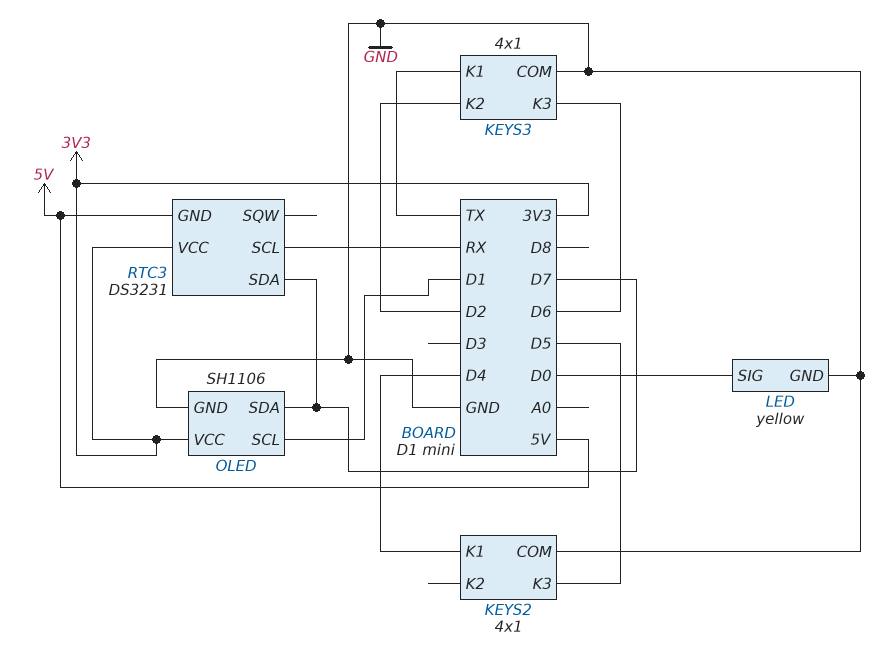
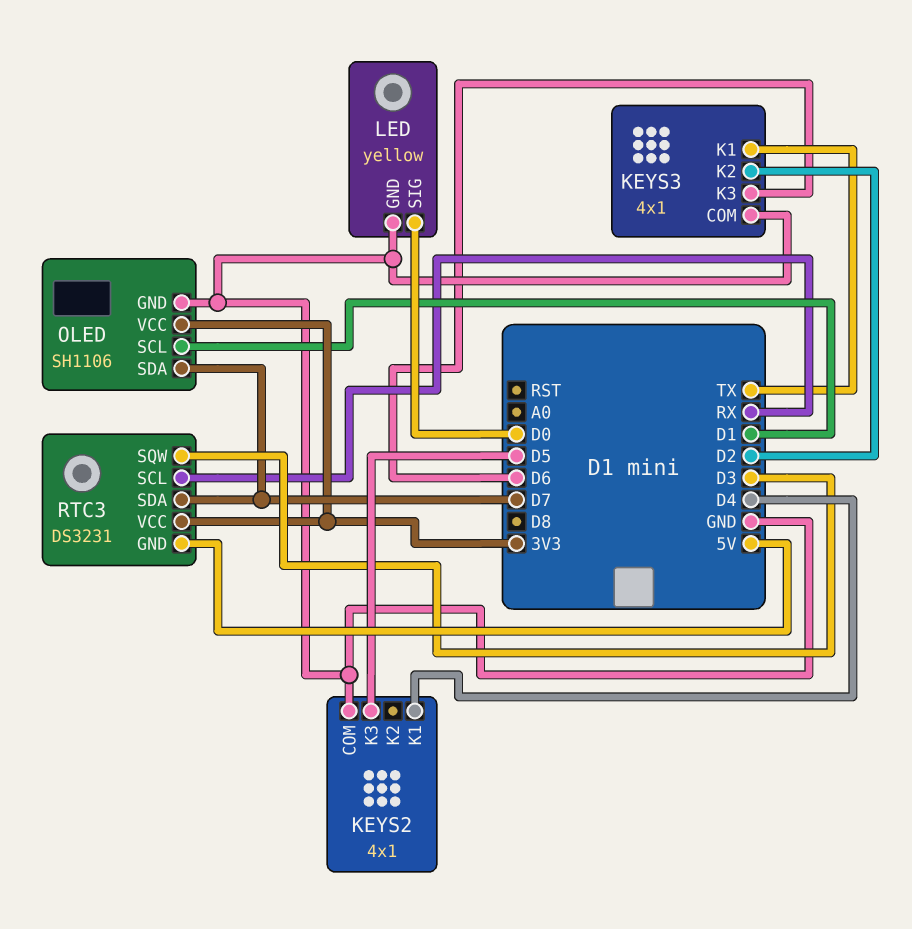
RTC3 pin SQW: none -> D3

